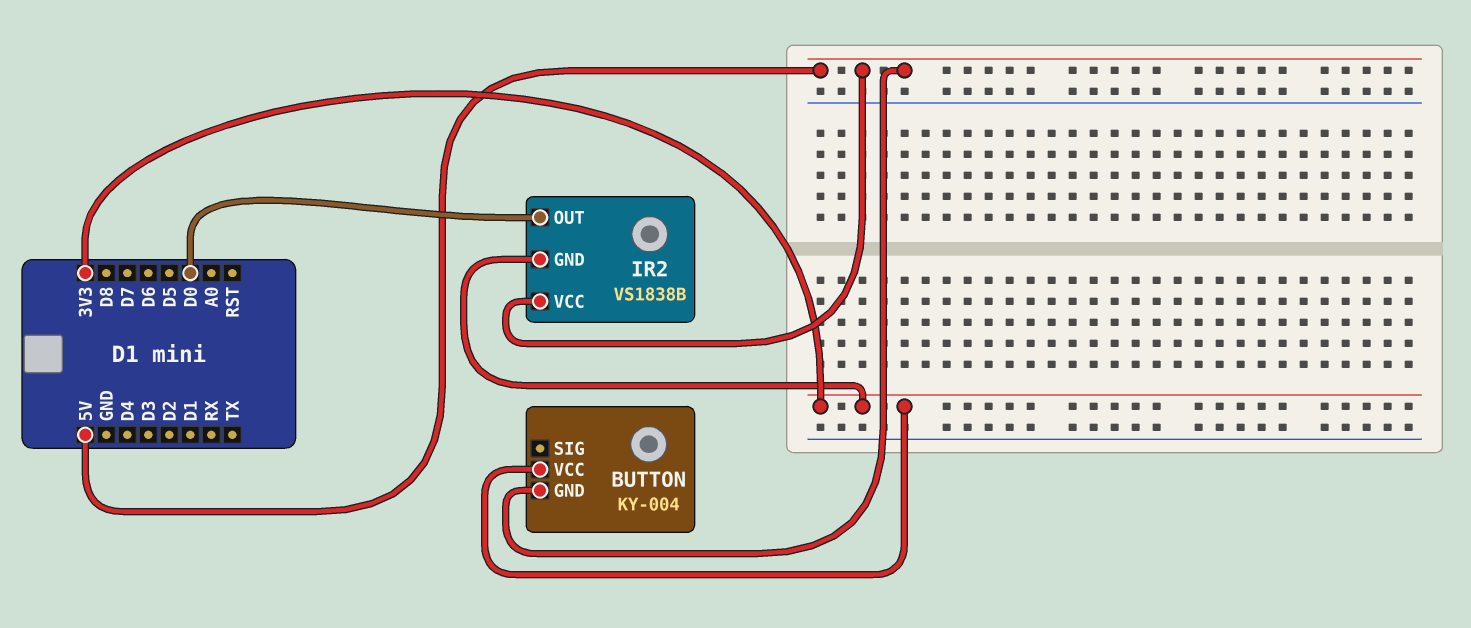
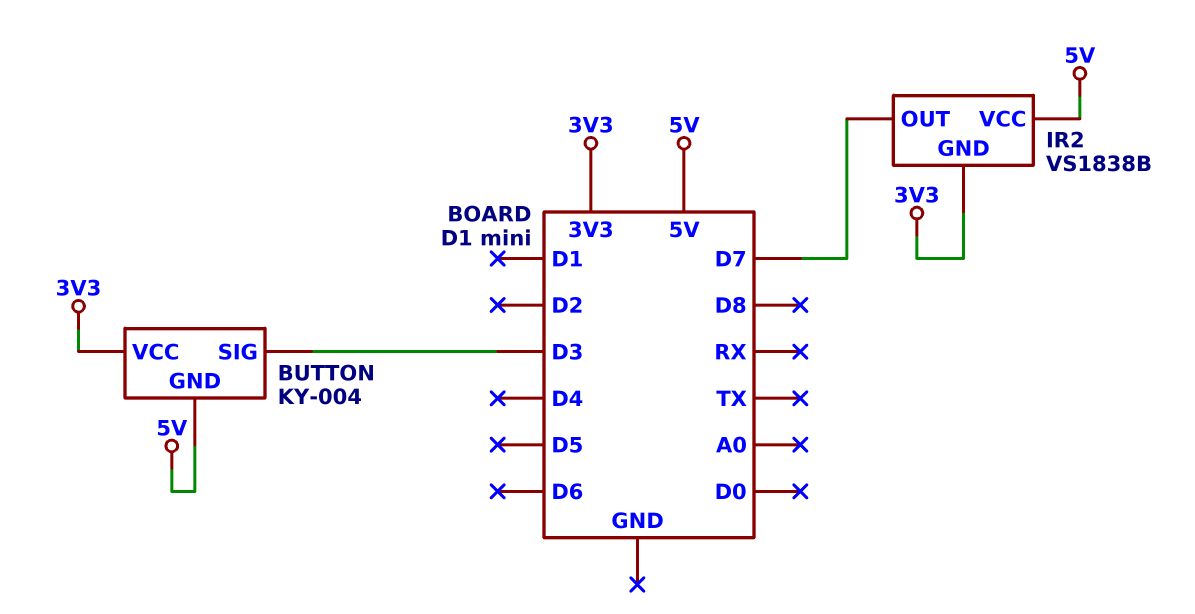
BUTTON pin SIG: none -> D3
IR2 pin OUT: D0 -> D7

